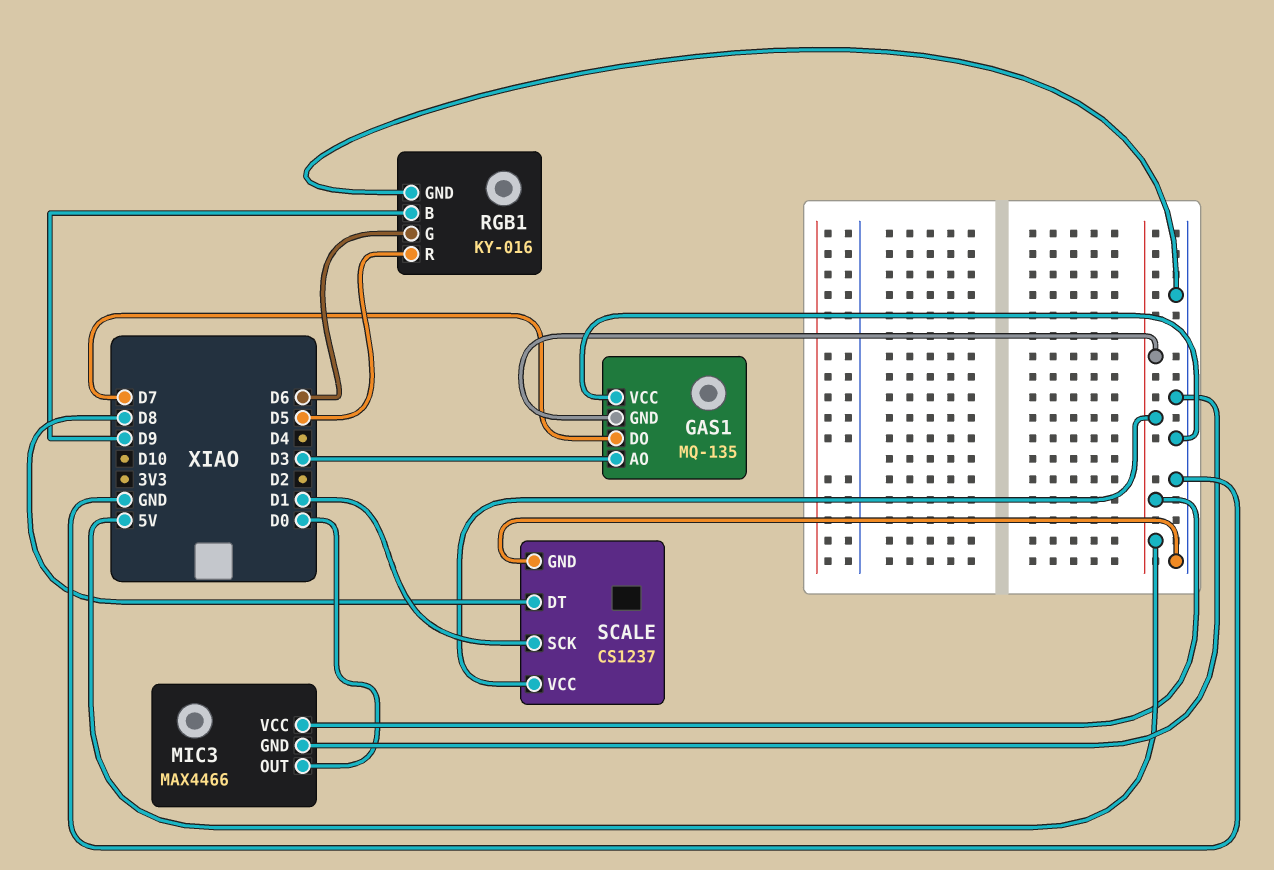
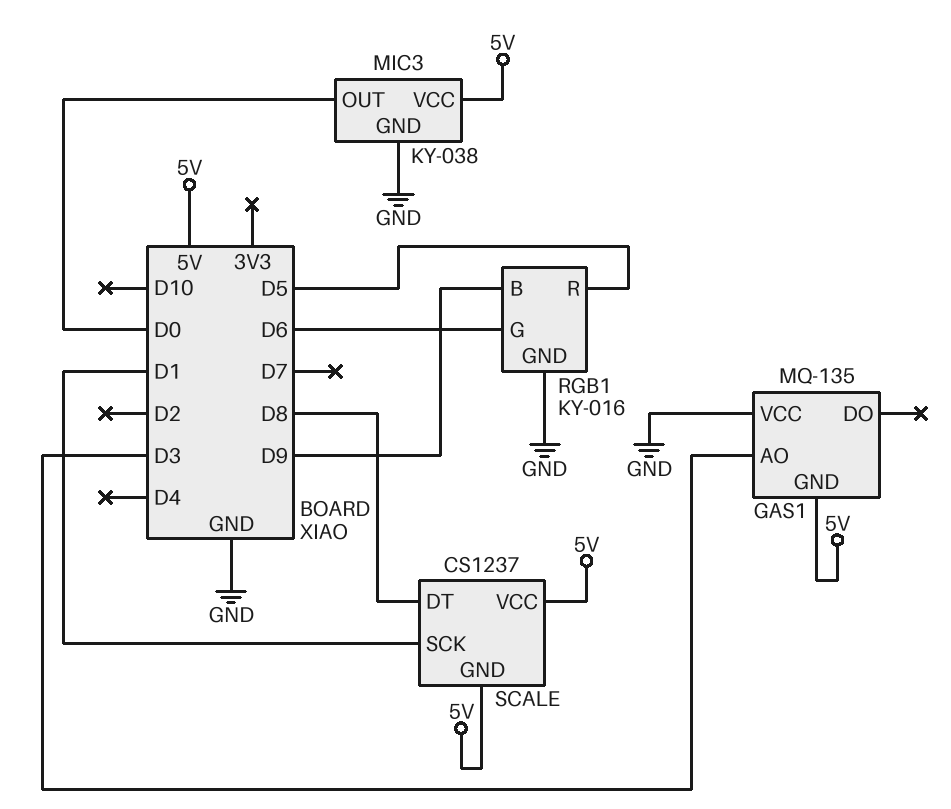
GAS1 pin DO: D7 -> none
MIC3: MAX4466 -> KY-038
SCALE pin GND: GND -> 5V

